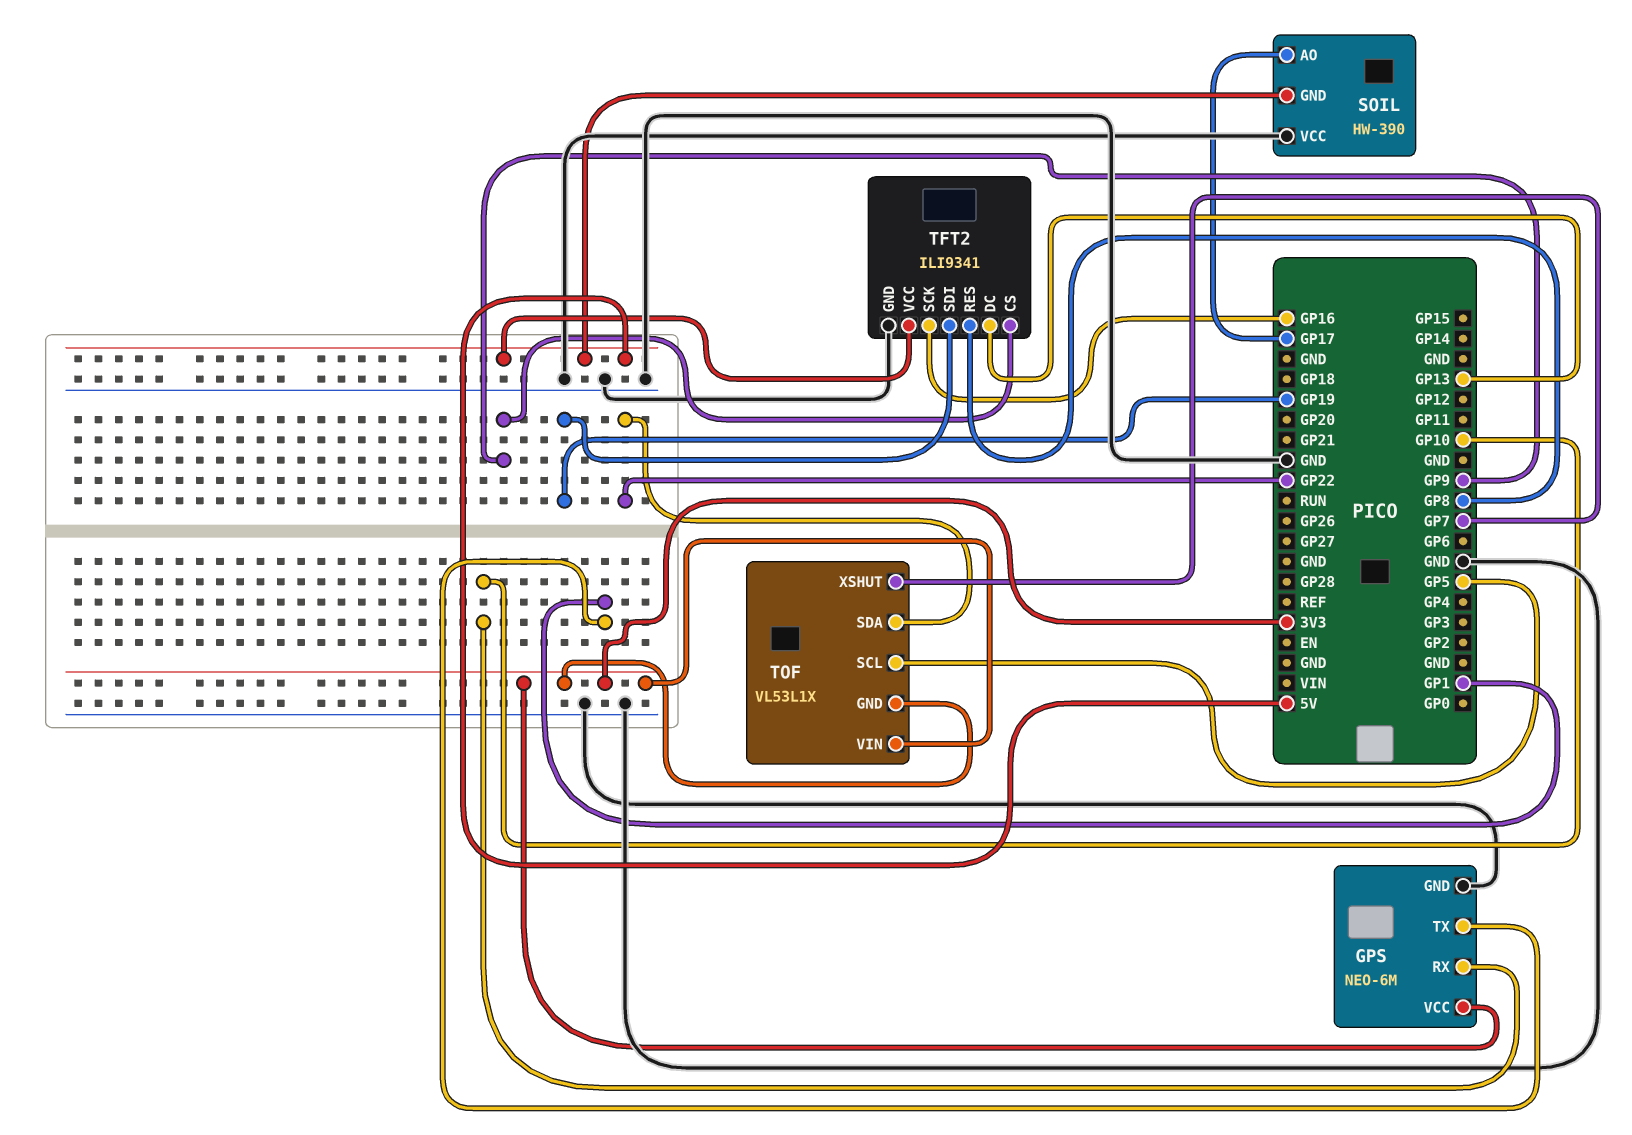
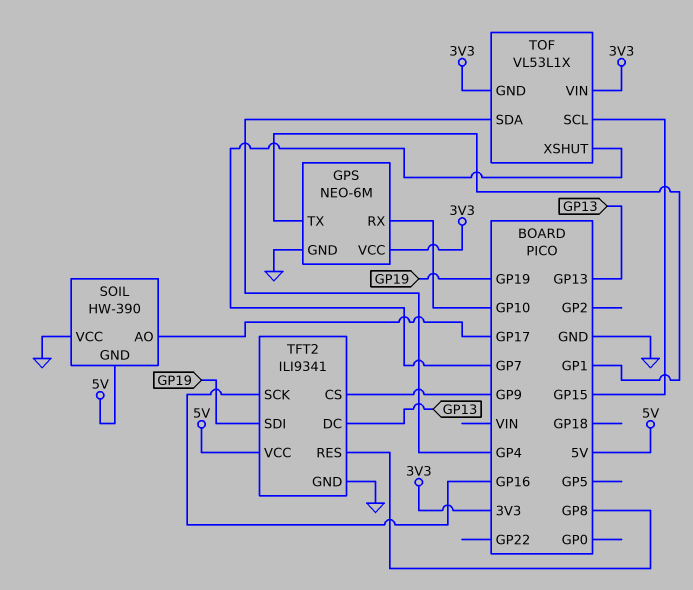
TOF pin SCL: GP5 -> GP15
TOF pin SDA: GP22 -> GP4

